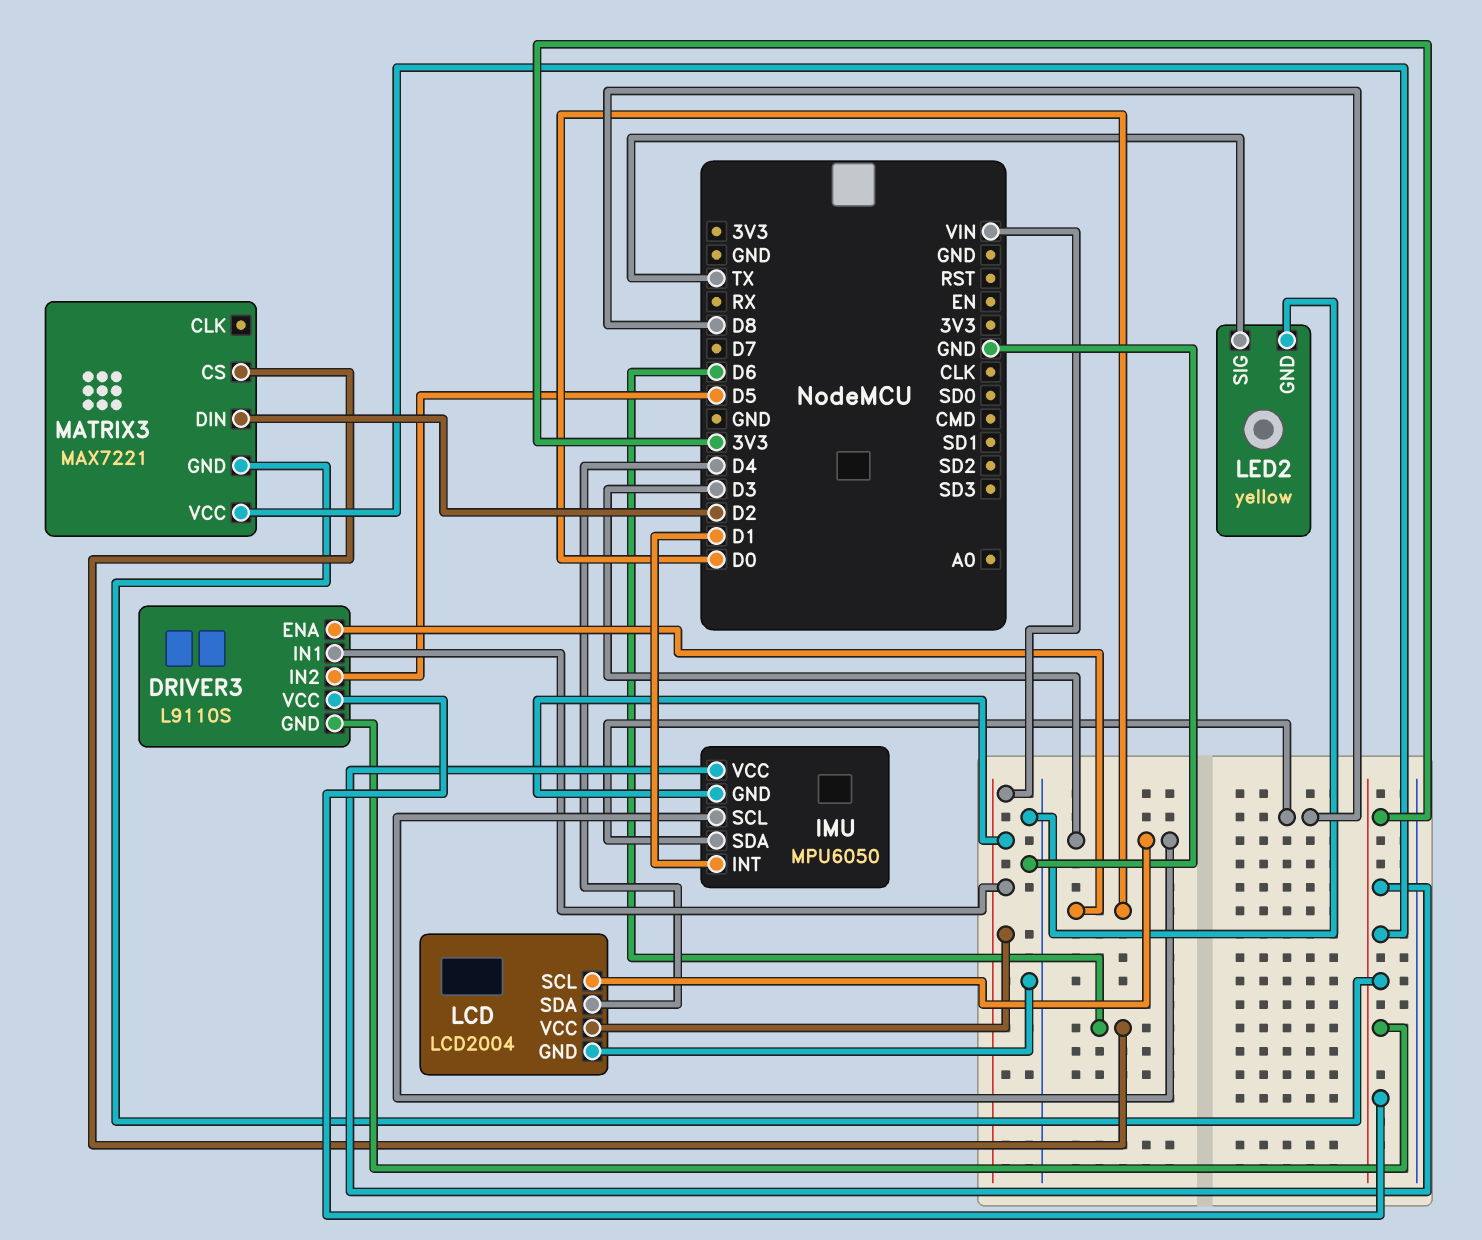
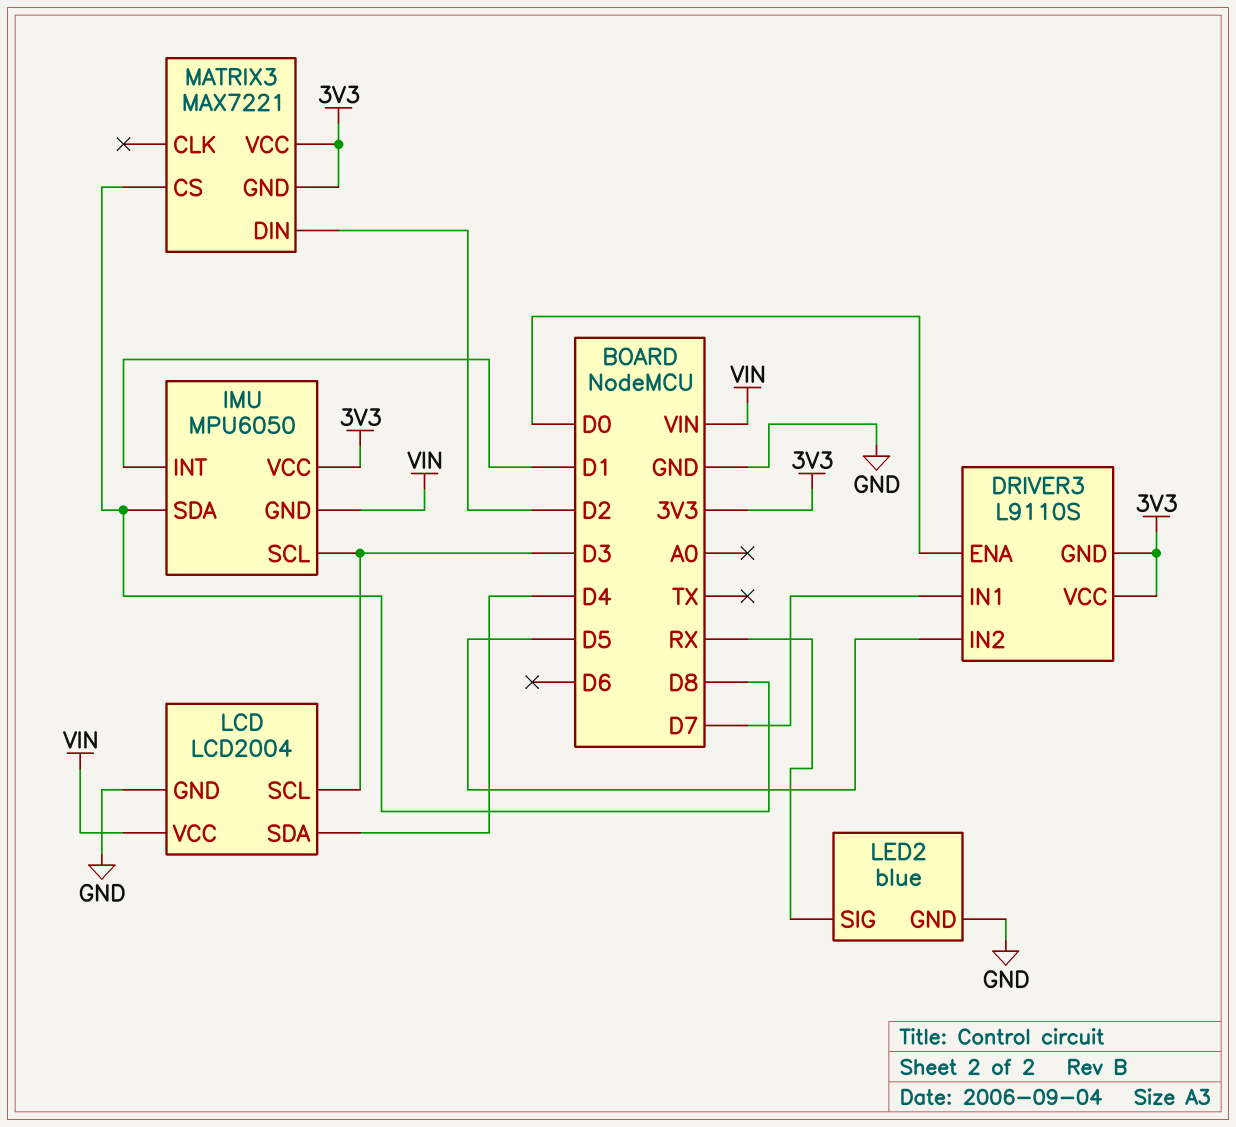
DRIVER3 pin IN1: VIN -> D7
LED2: yellow -> blue
LED2 pin SIG: TX -> RX
MATRIX3 pin CS: D6 -> D8

